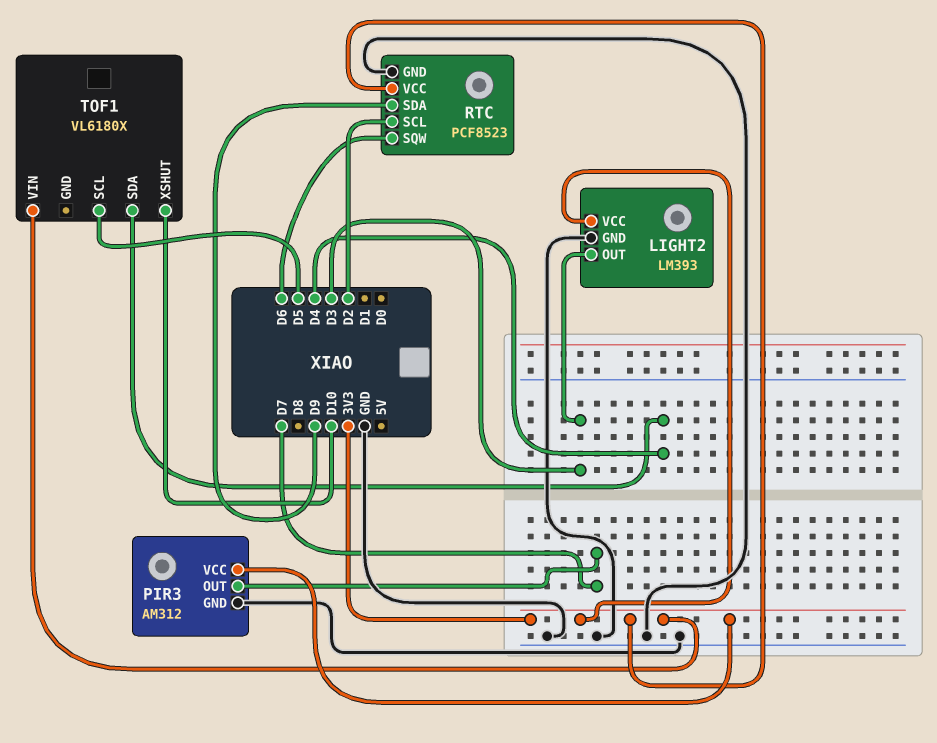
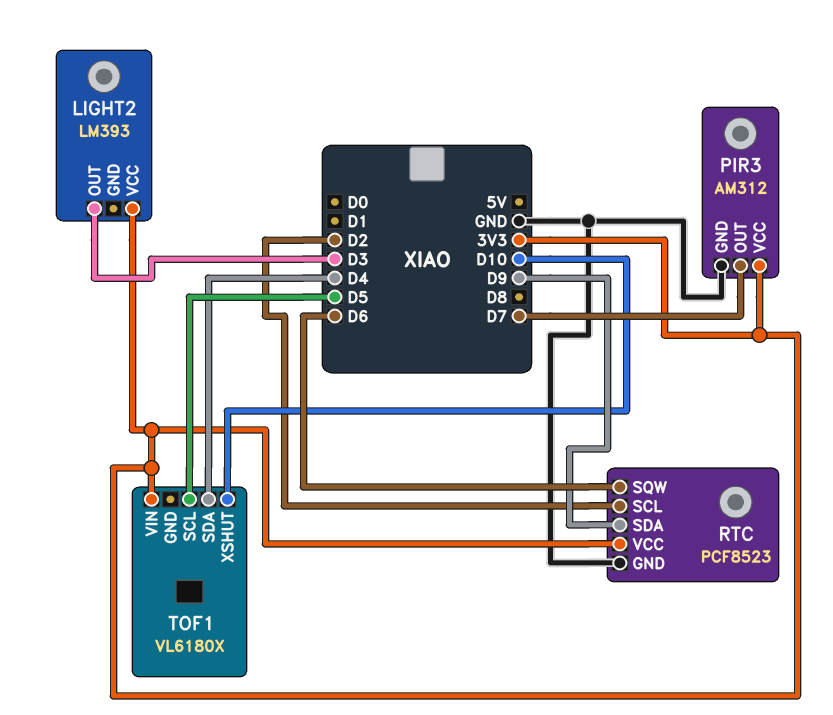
LIGHT2 pin GND: GND -> none

